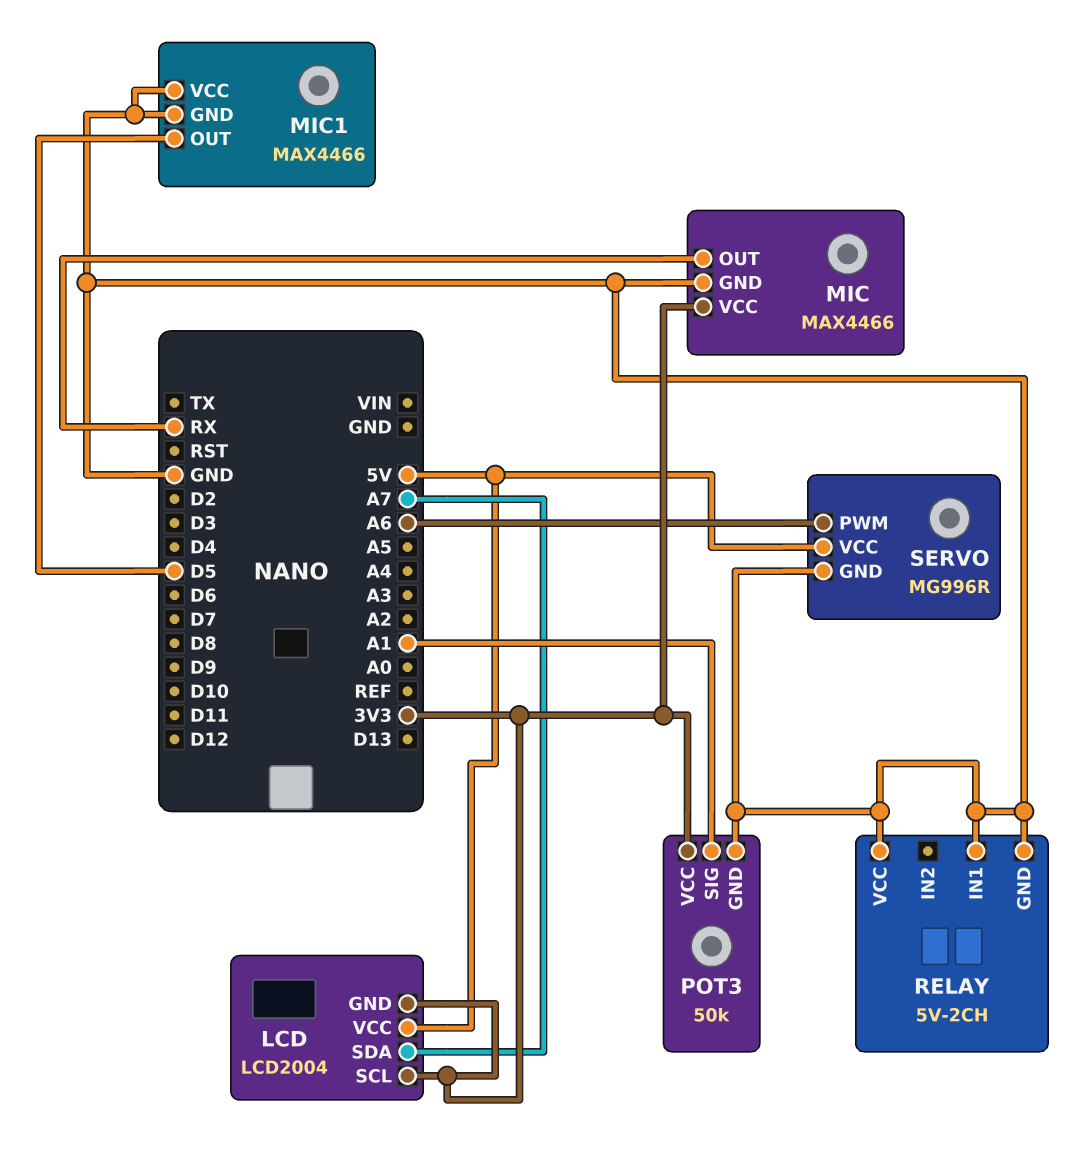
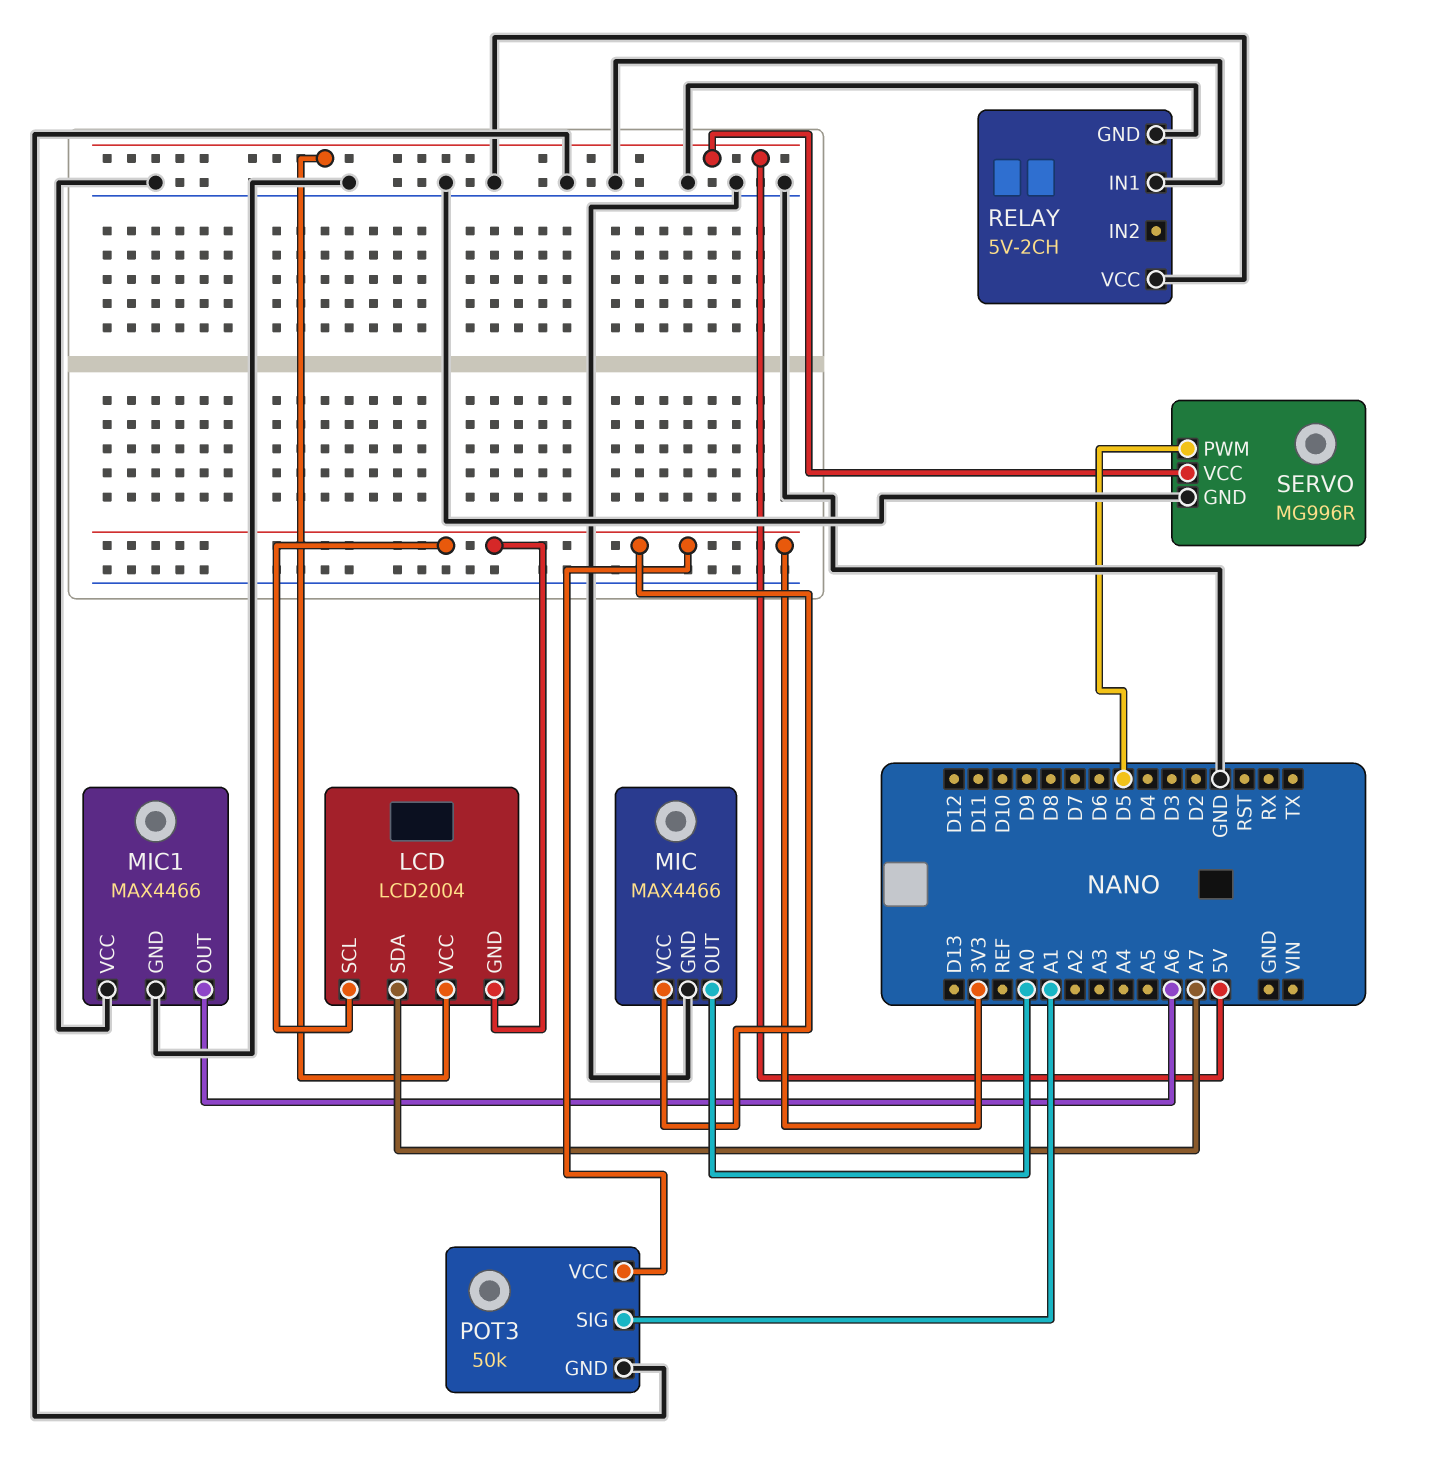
MIC pin OUT: RX -> A0
MIC1 pin OUT: D5 -> A6
SERVO pin PWM: A6 -> D5

